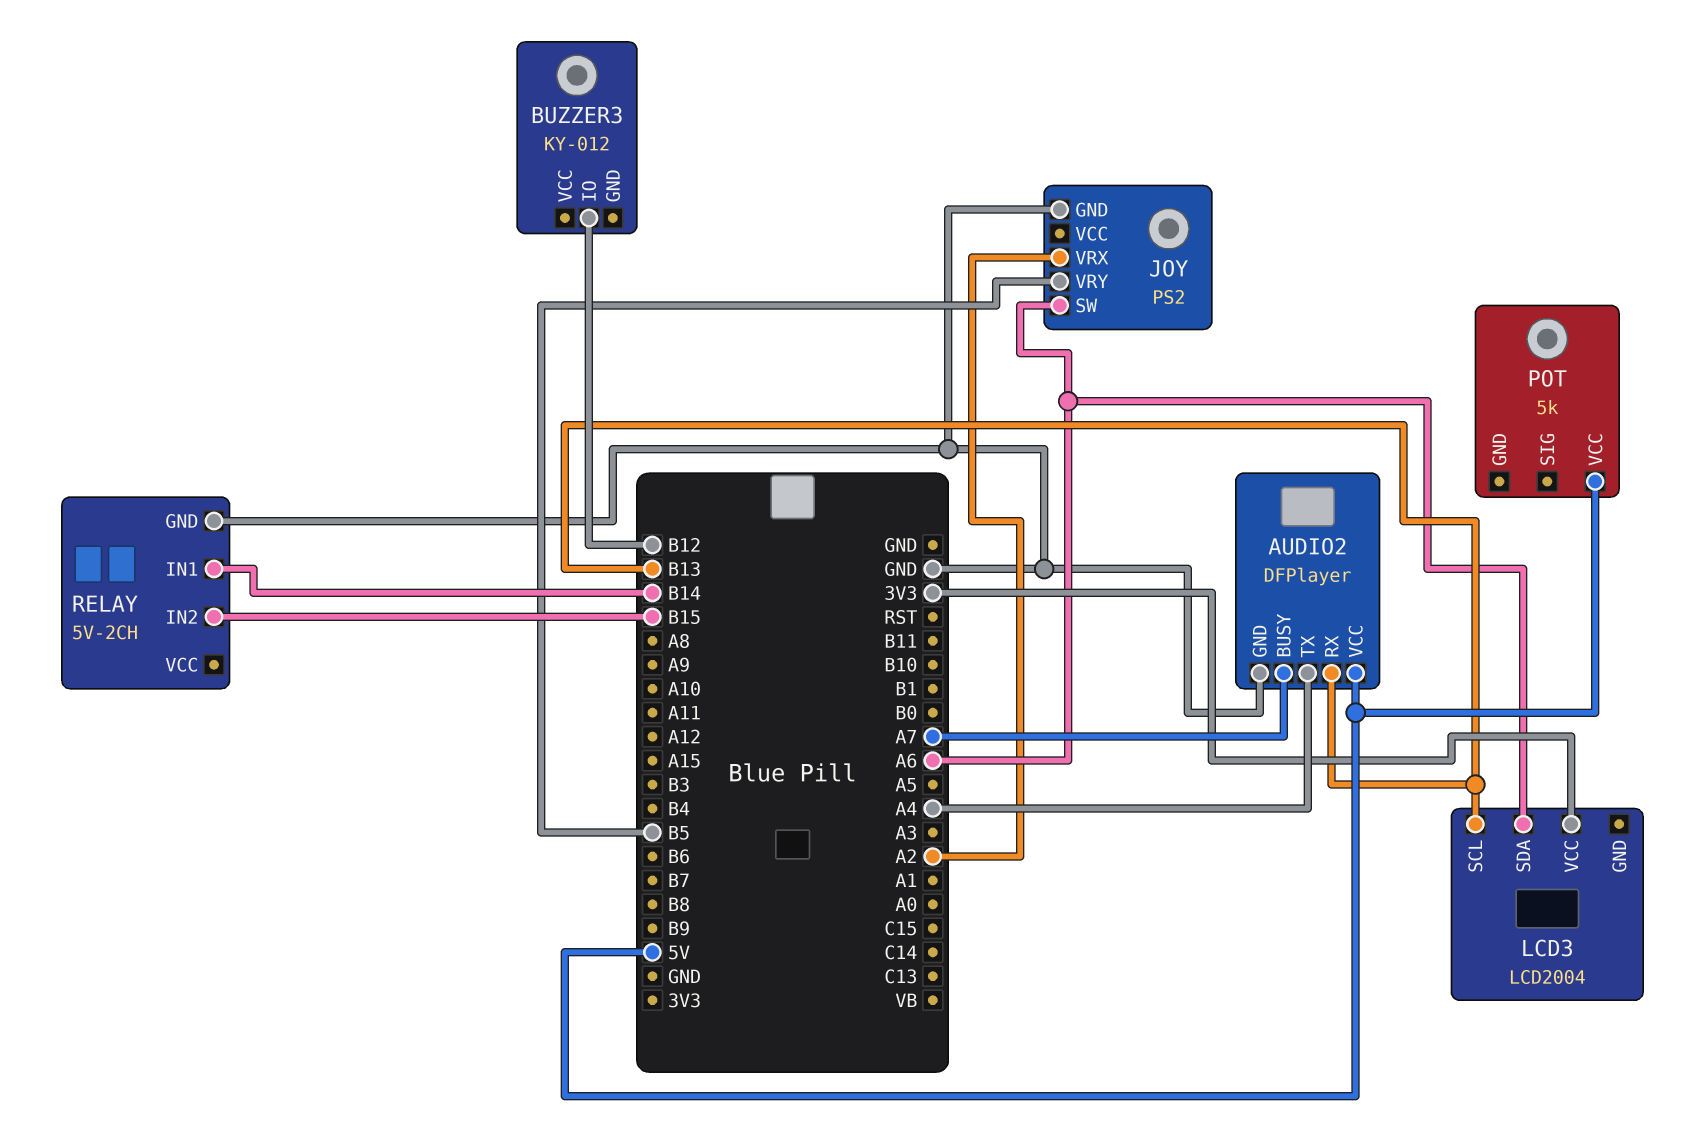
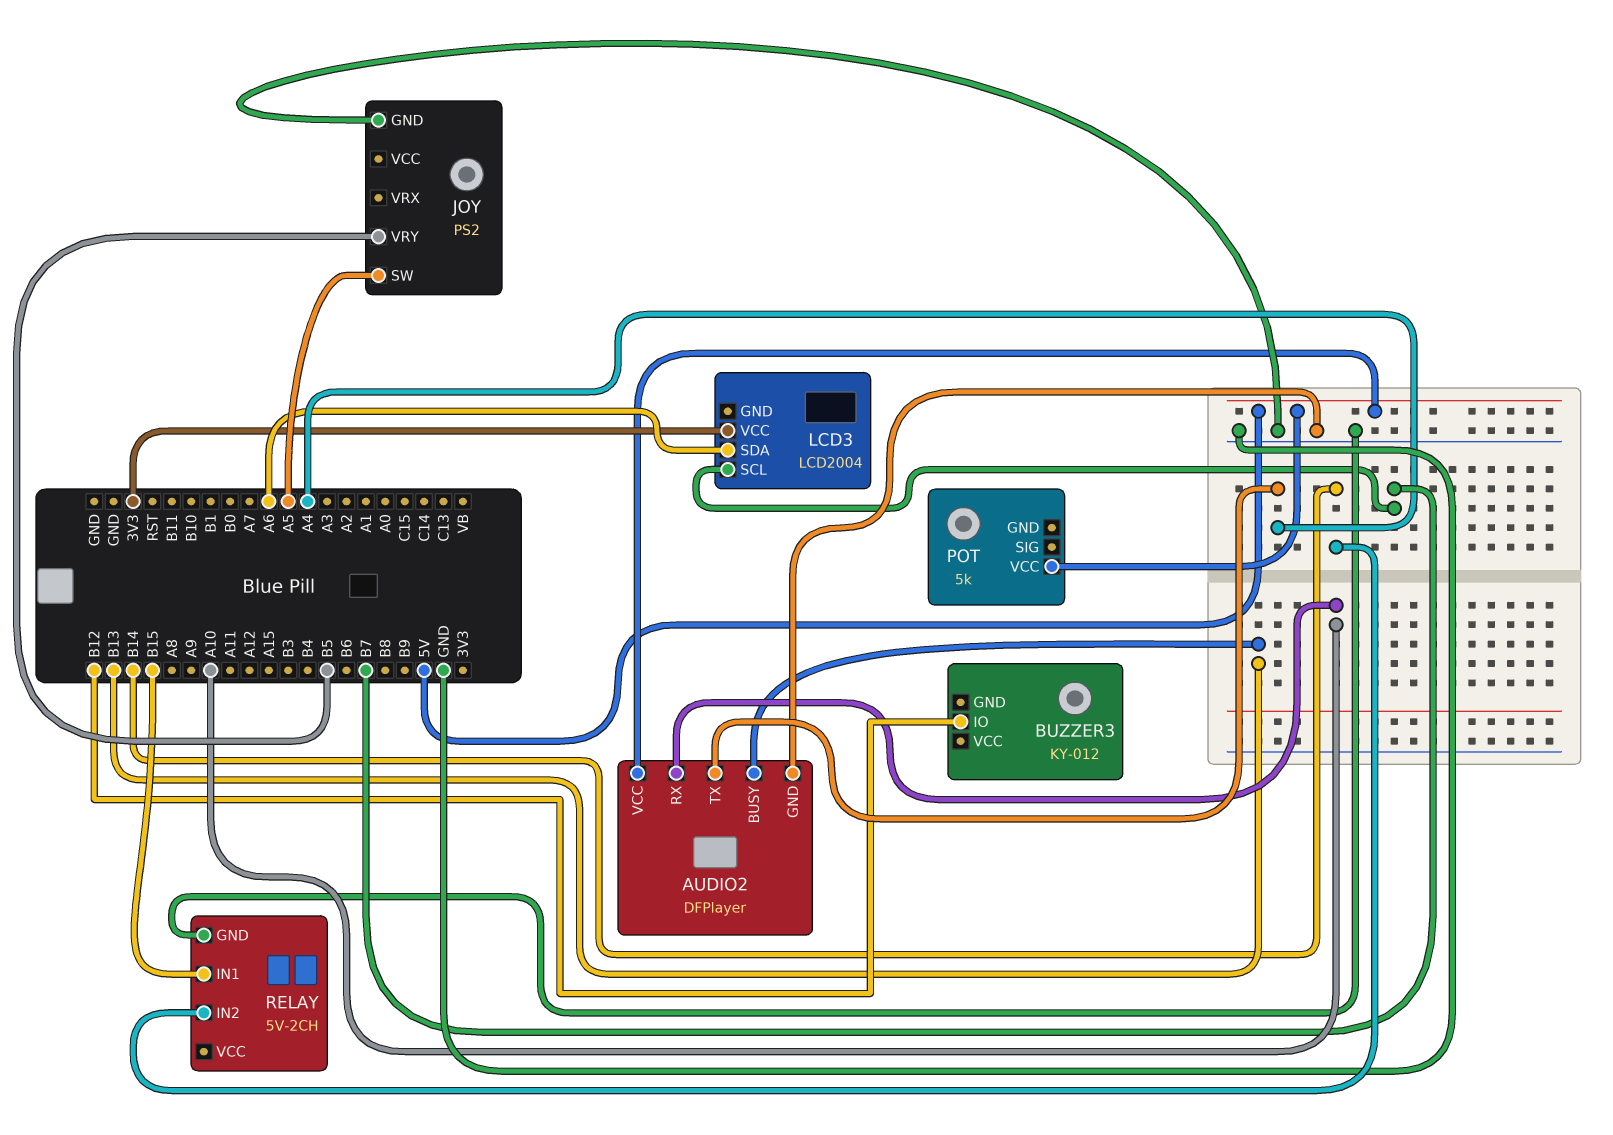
AUDIO2 pin BUSY: A7 -> B13
AUDIO2 pin RX: B13 -> A10
JOY pin SW: A6 -> A5
JOY pin VRX: A2 -> none
LCD3 pin SCL: B13 -> B7
RELAY pin IN1: B14 -> B15
RELAY pin IN2: B15 -> B14

